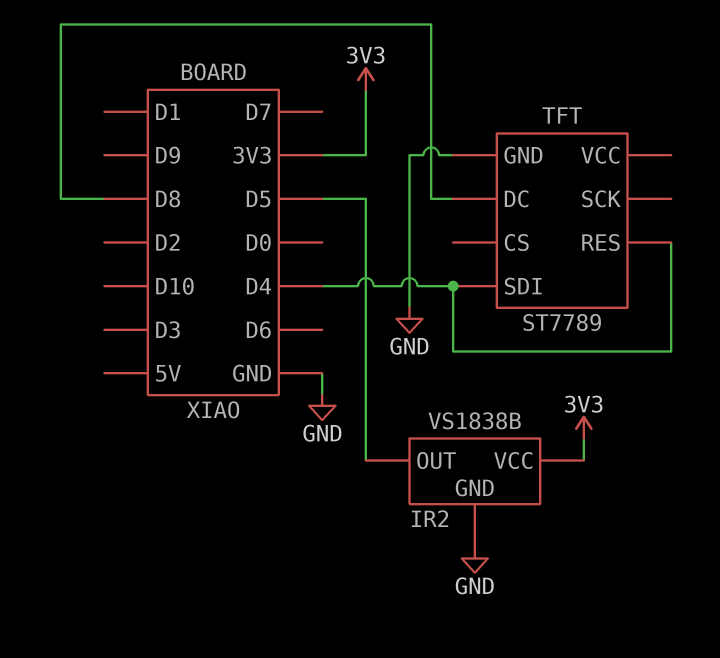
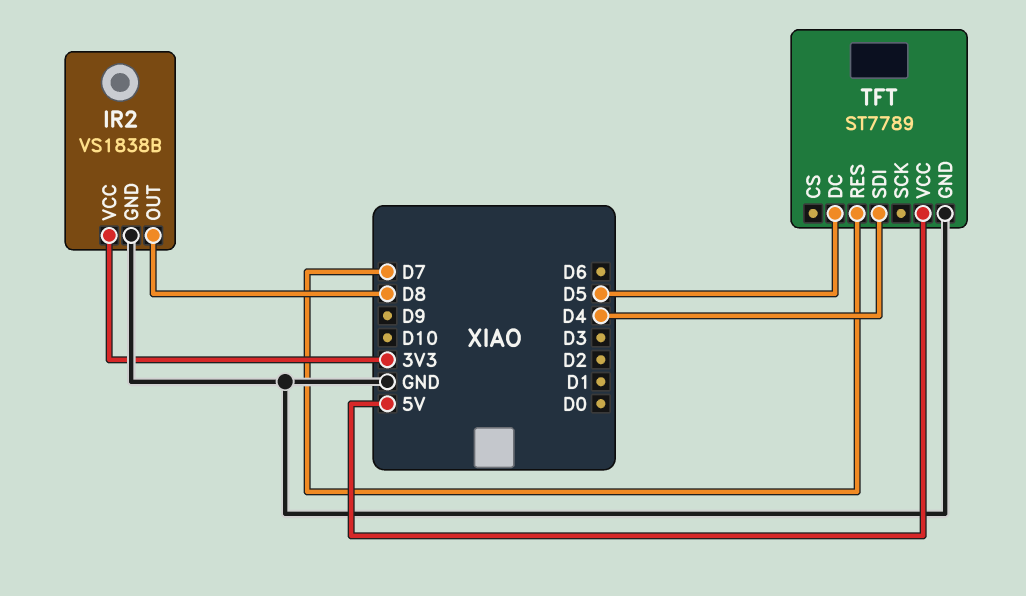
IR2 pin OUT: D5 -> D8
TFT pin DC: D8 -> D5
TFT pin RES: D4 -> D7
TFT pin VCC: none -> 5V

